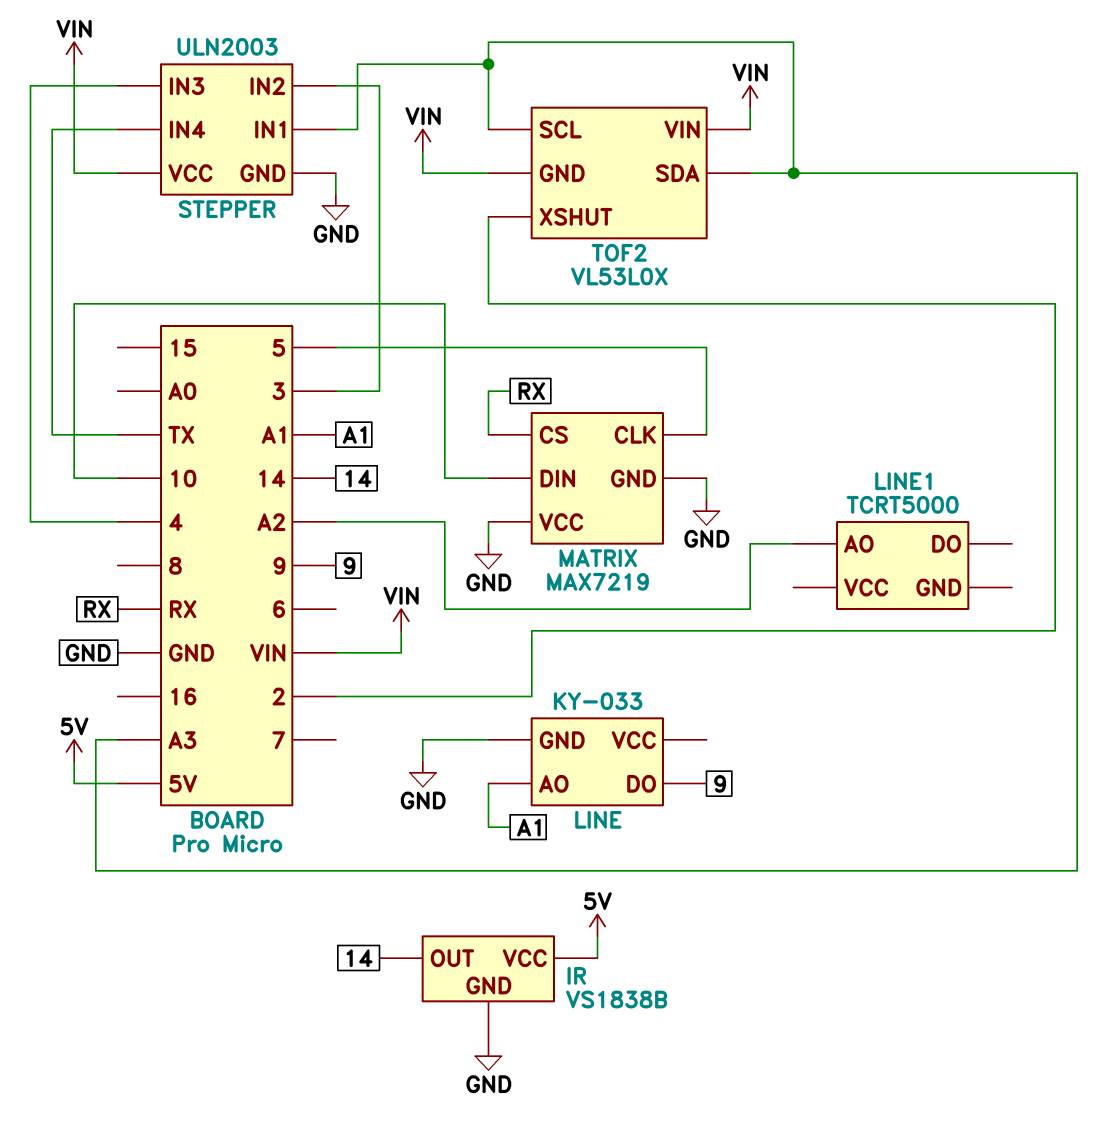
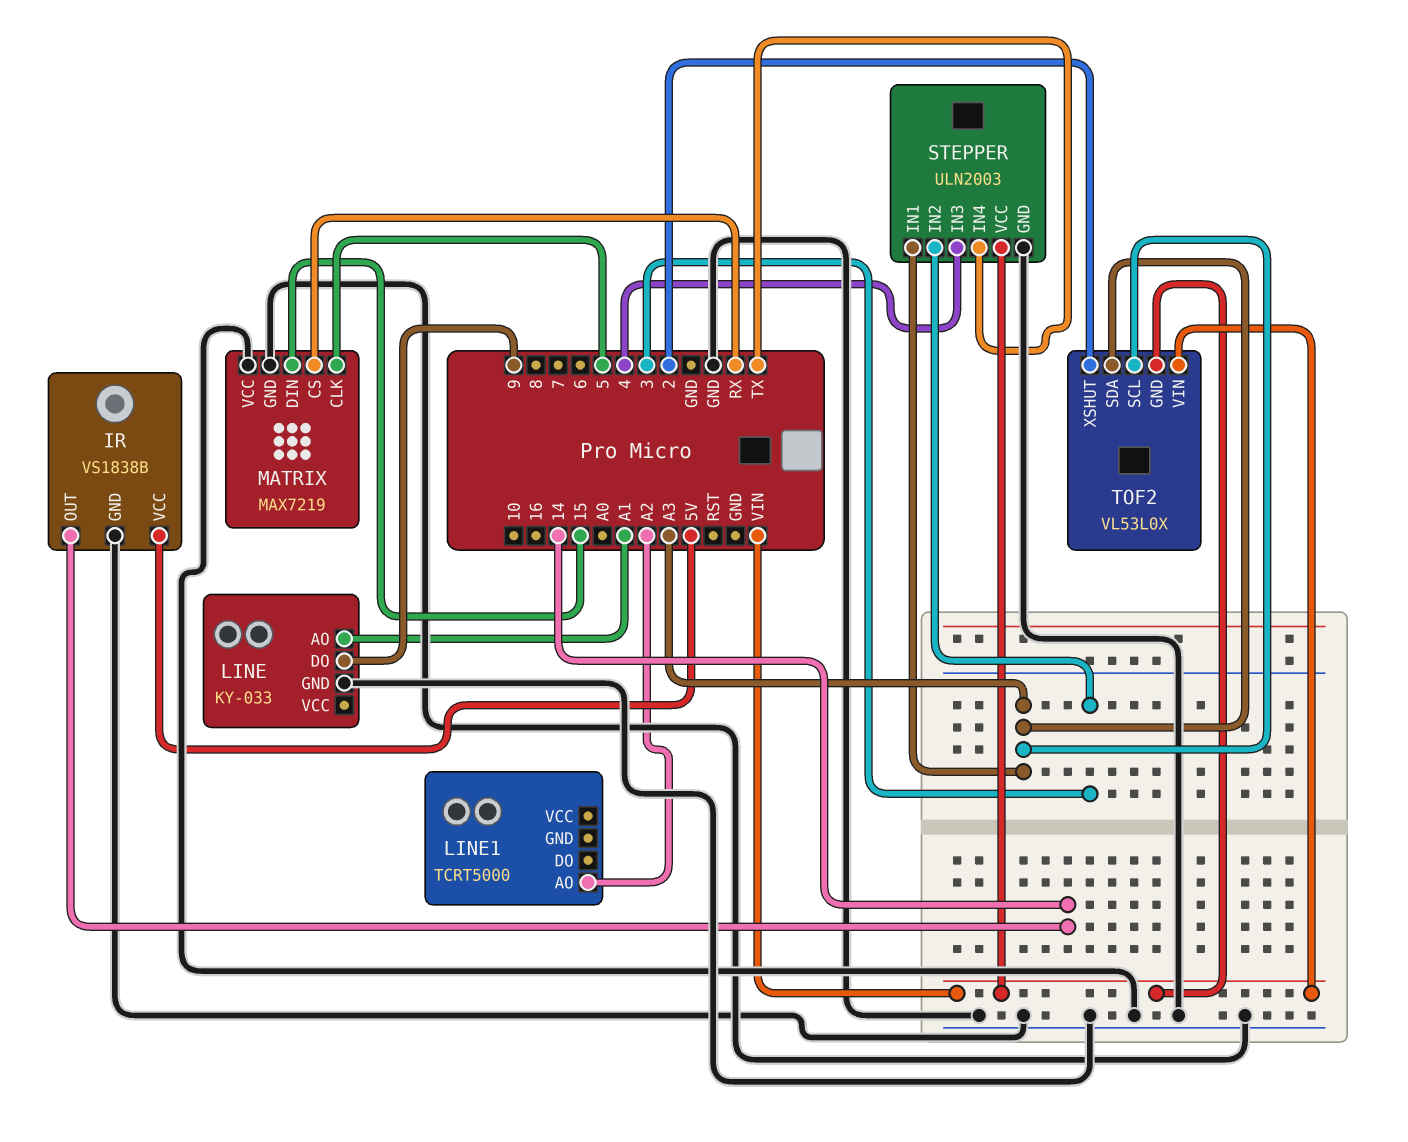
MATRIX pin DIN: 10 -> 15

